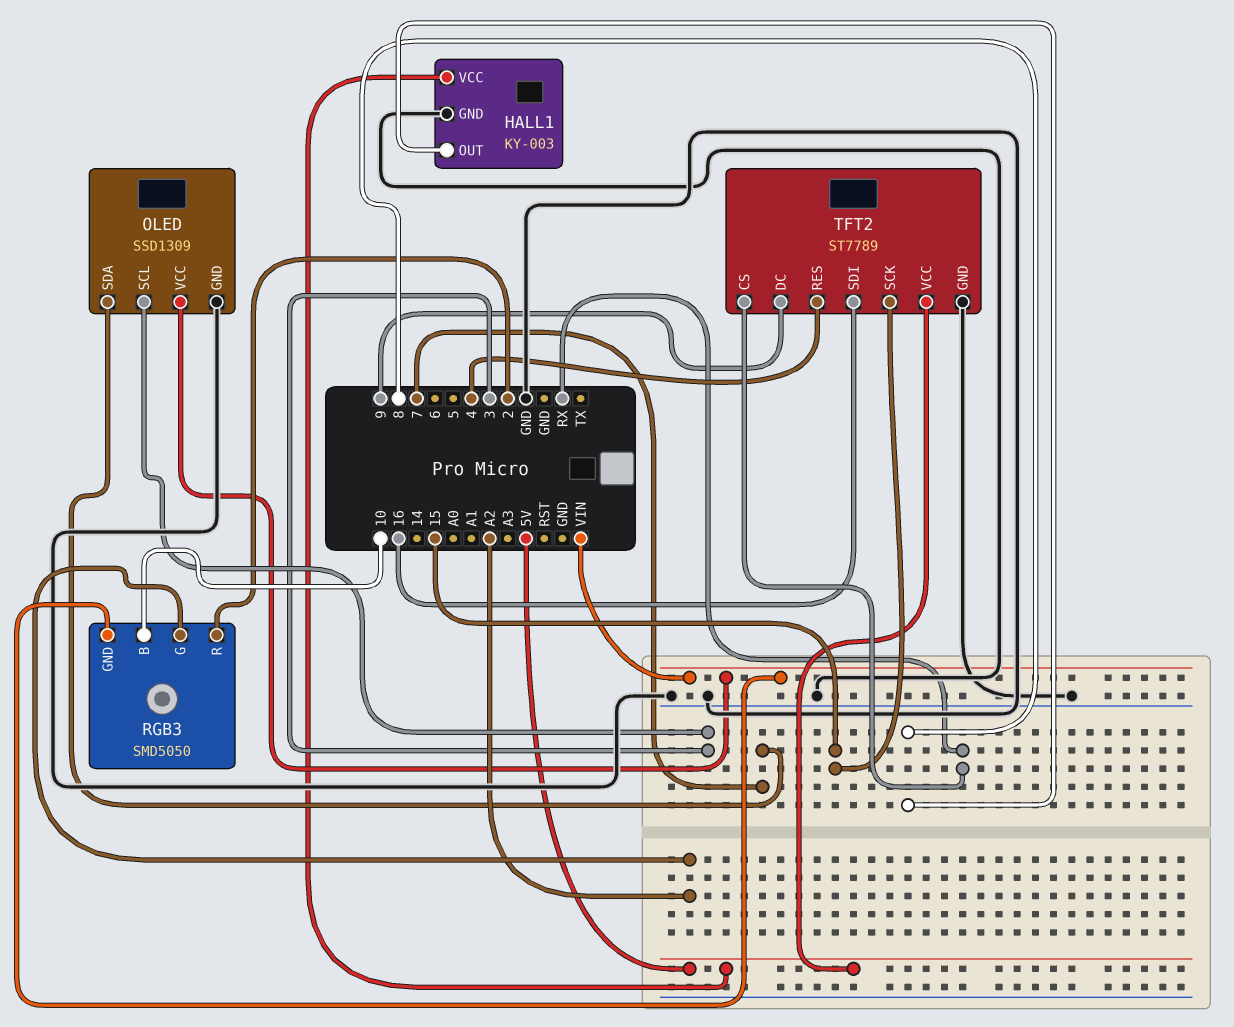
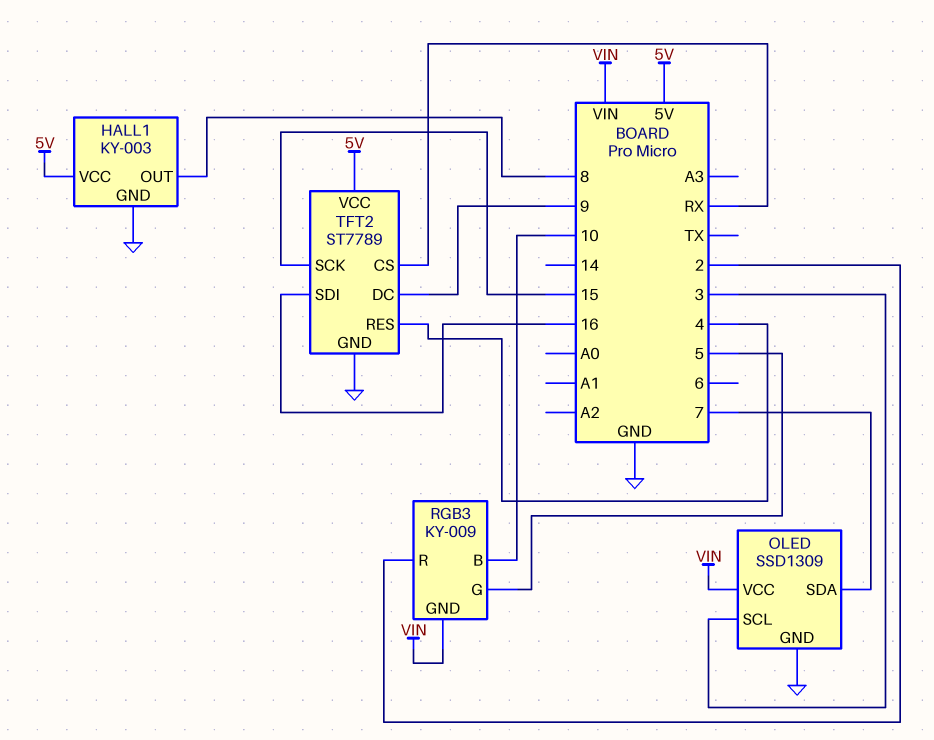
RGB3: SMD5050 -> KY-009
RGB3 pin G: A2 -> 5

